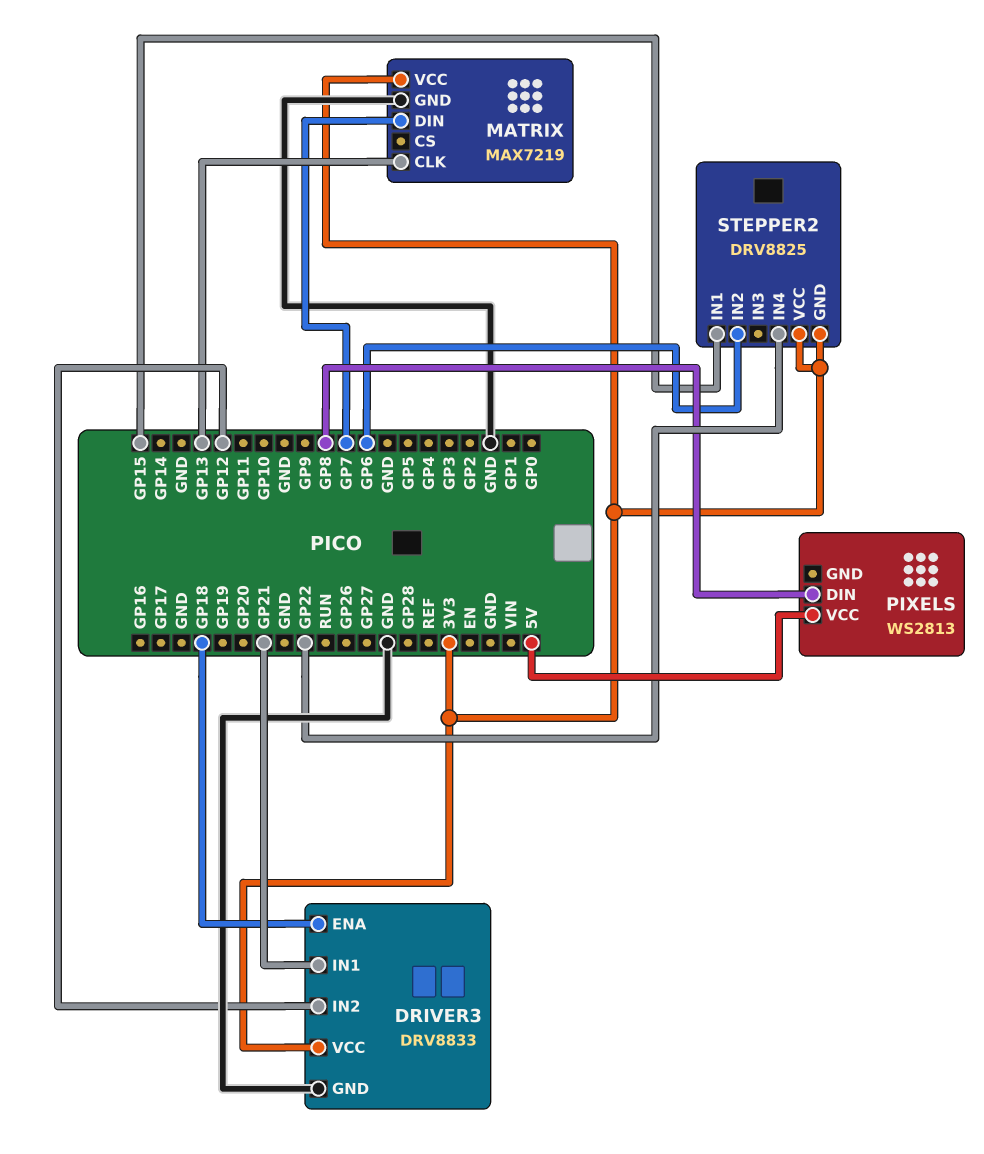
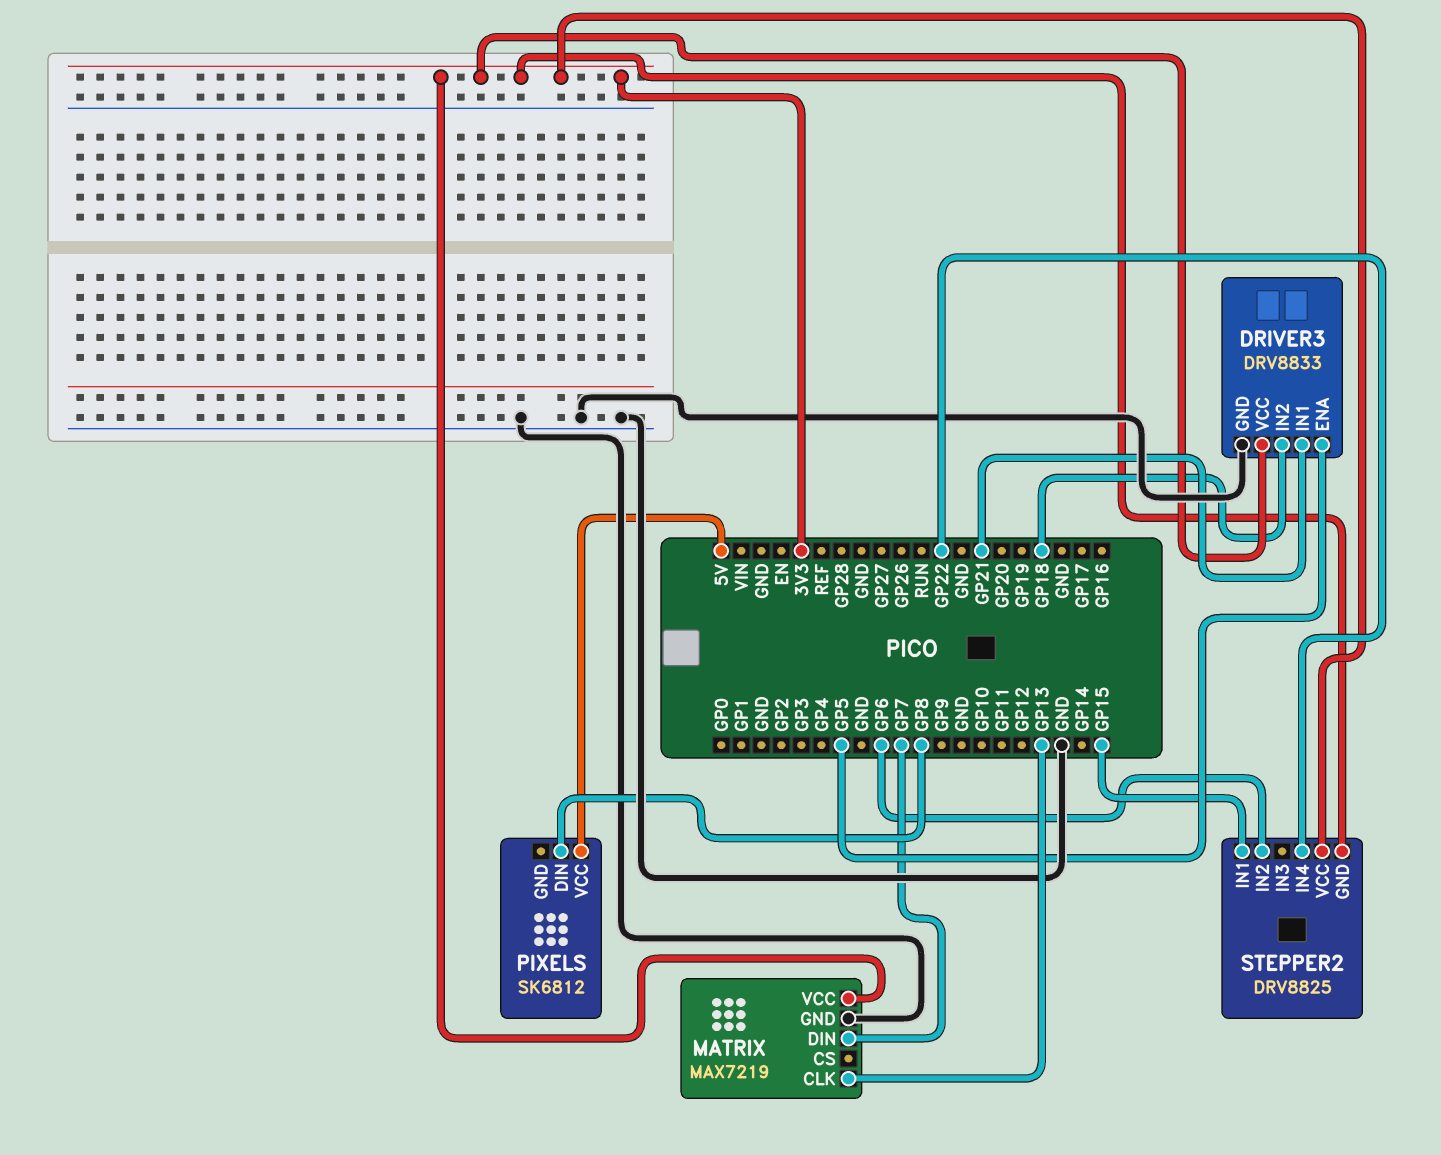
DRIVER3 pin ENA: GP18 -> GP5
DRIVER3 pin IN2: GP12 -> GP18
PIXELS: WS2813 -> SK6812

